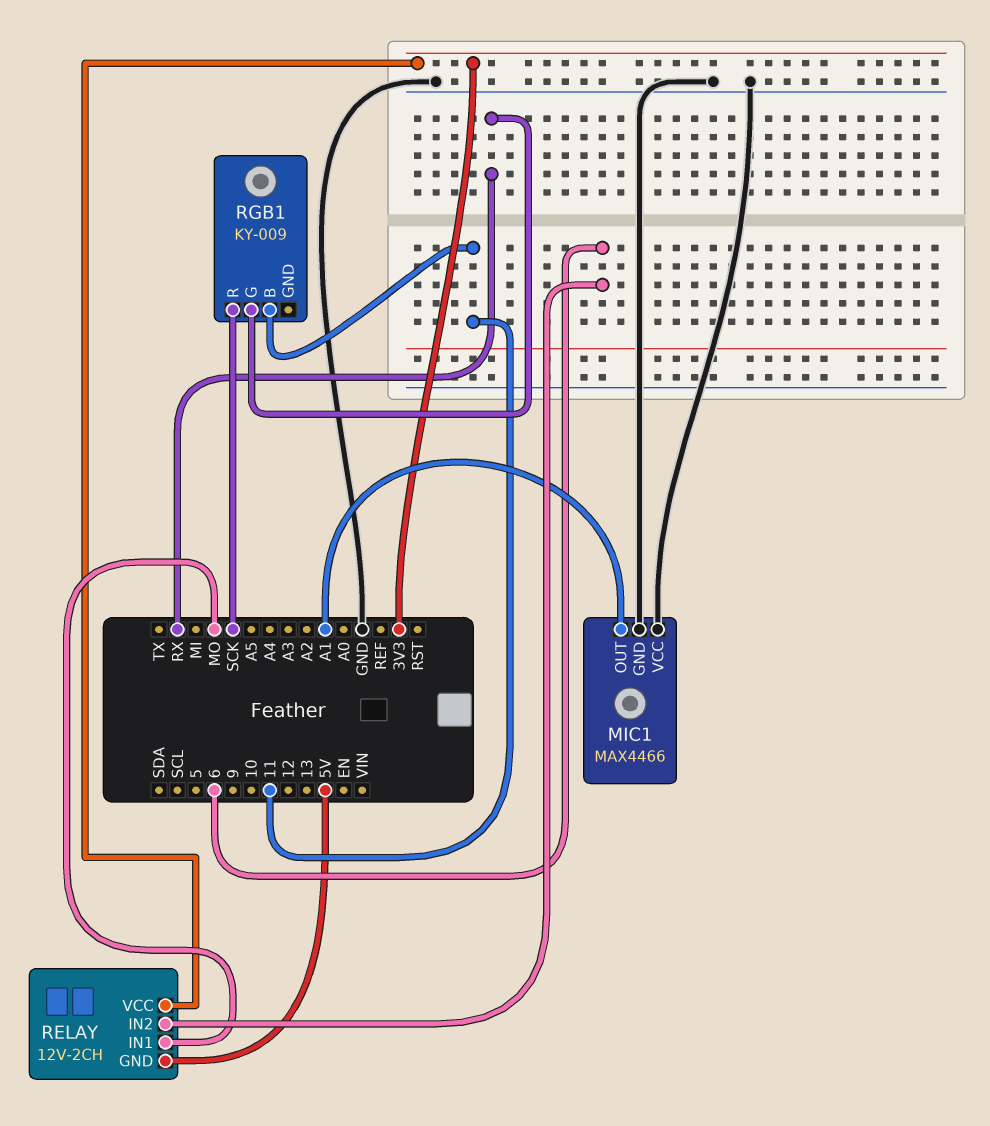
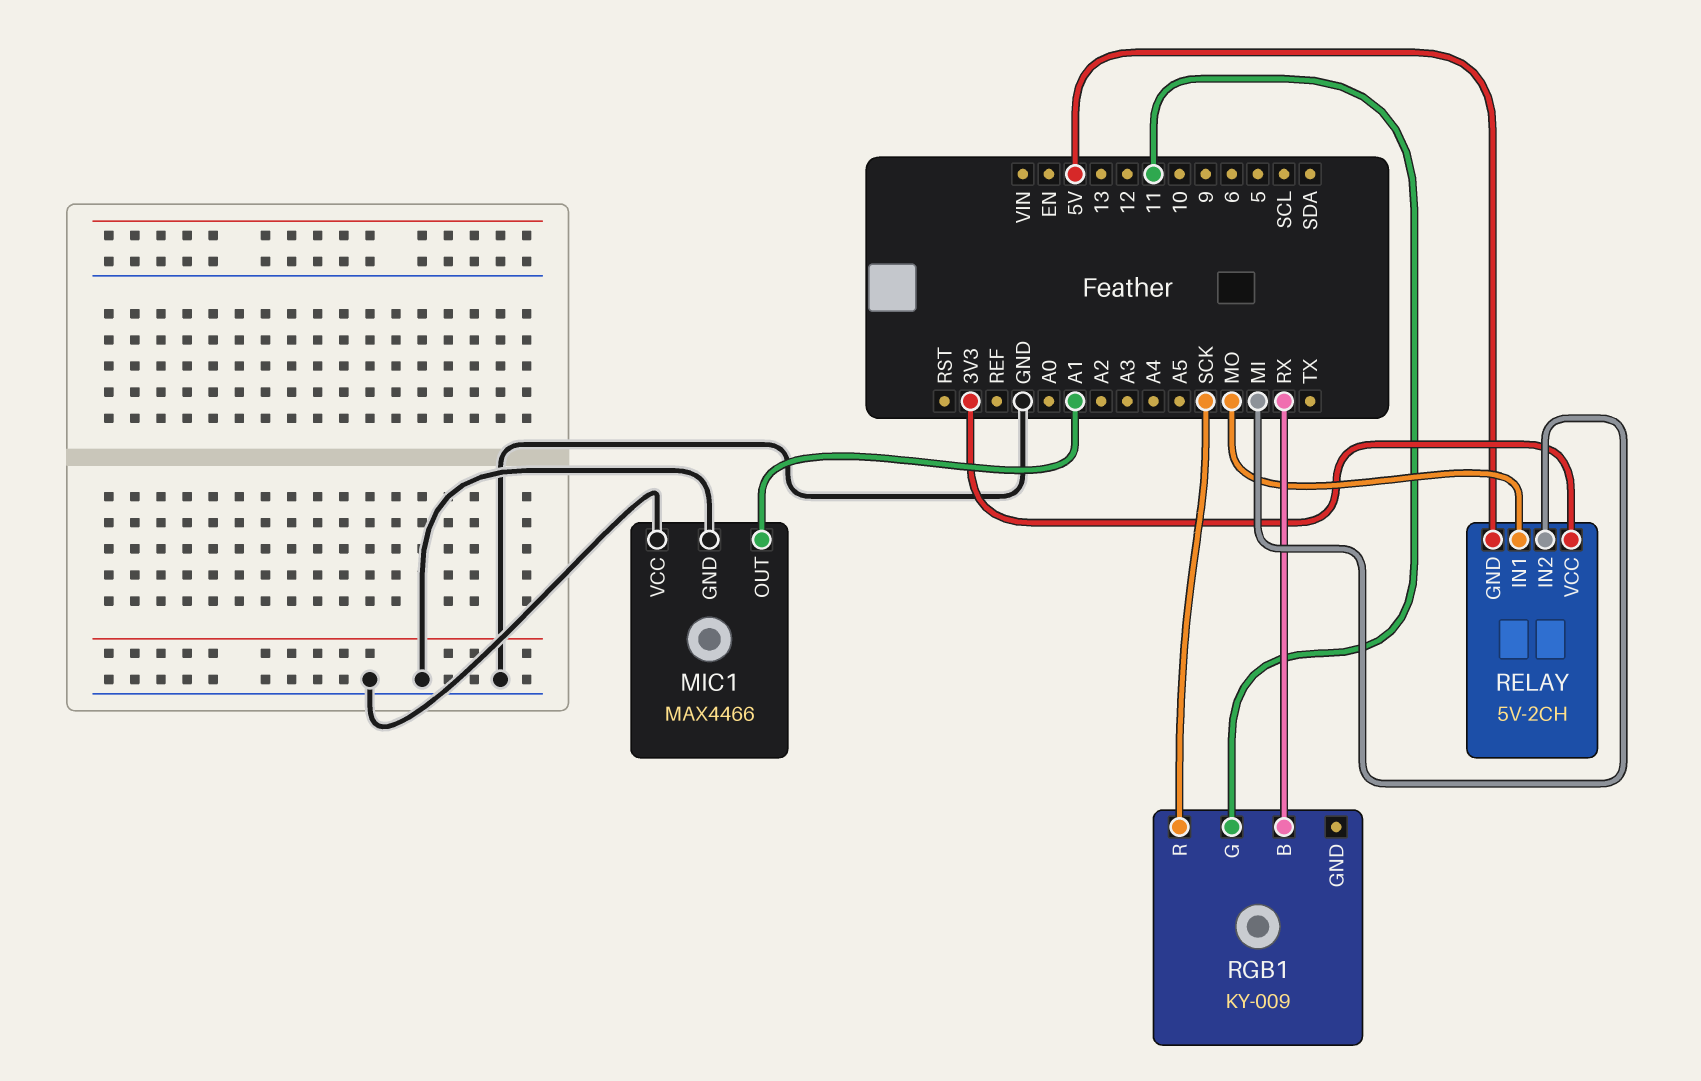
RELAY: 12V-2CH -> 5V-2CH
RELAY pin IN2: 6 -> MI
RGB1 pin B: 11 -> RX
RGB1 pin G: RX -> 11

